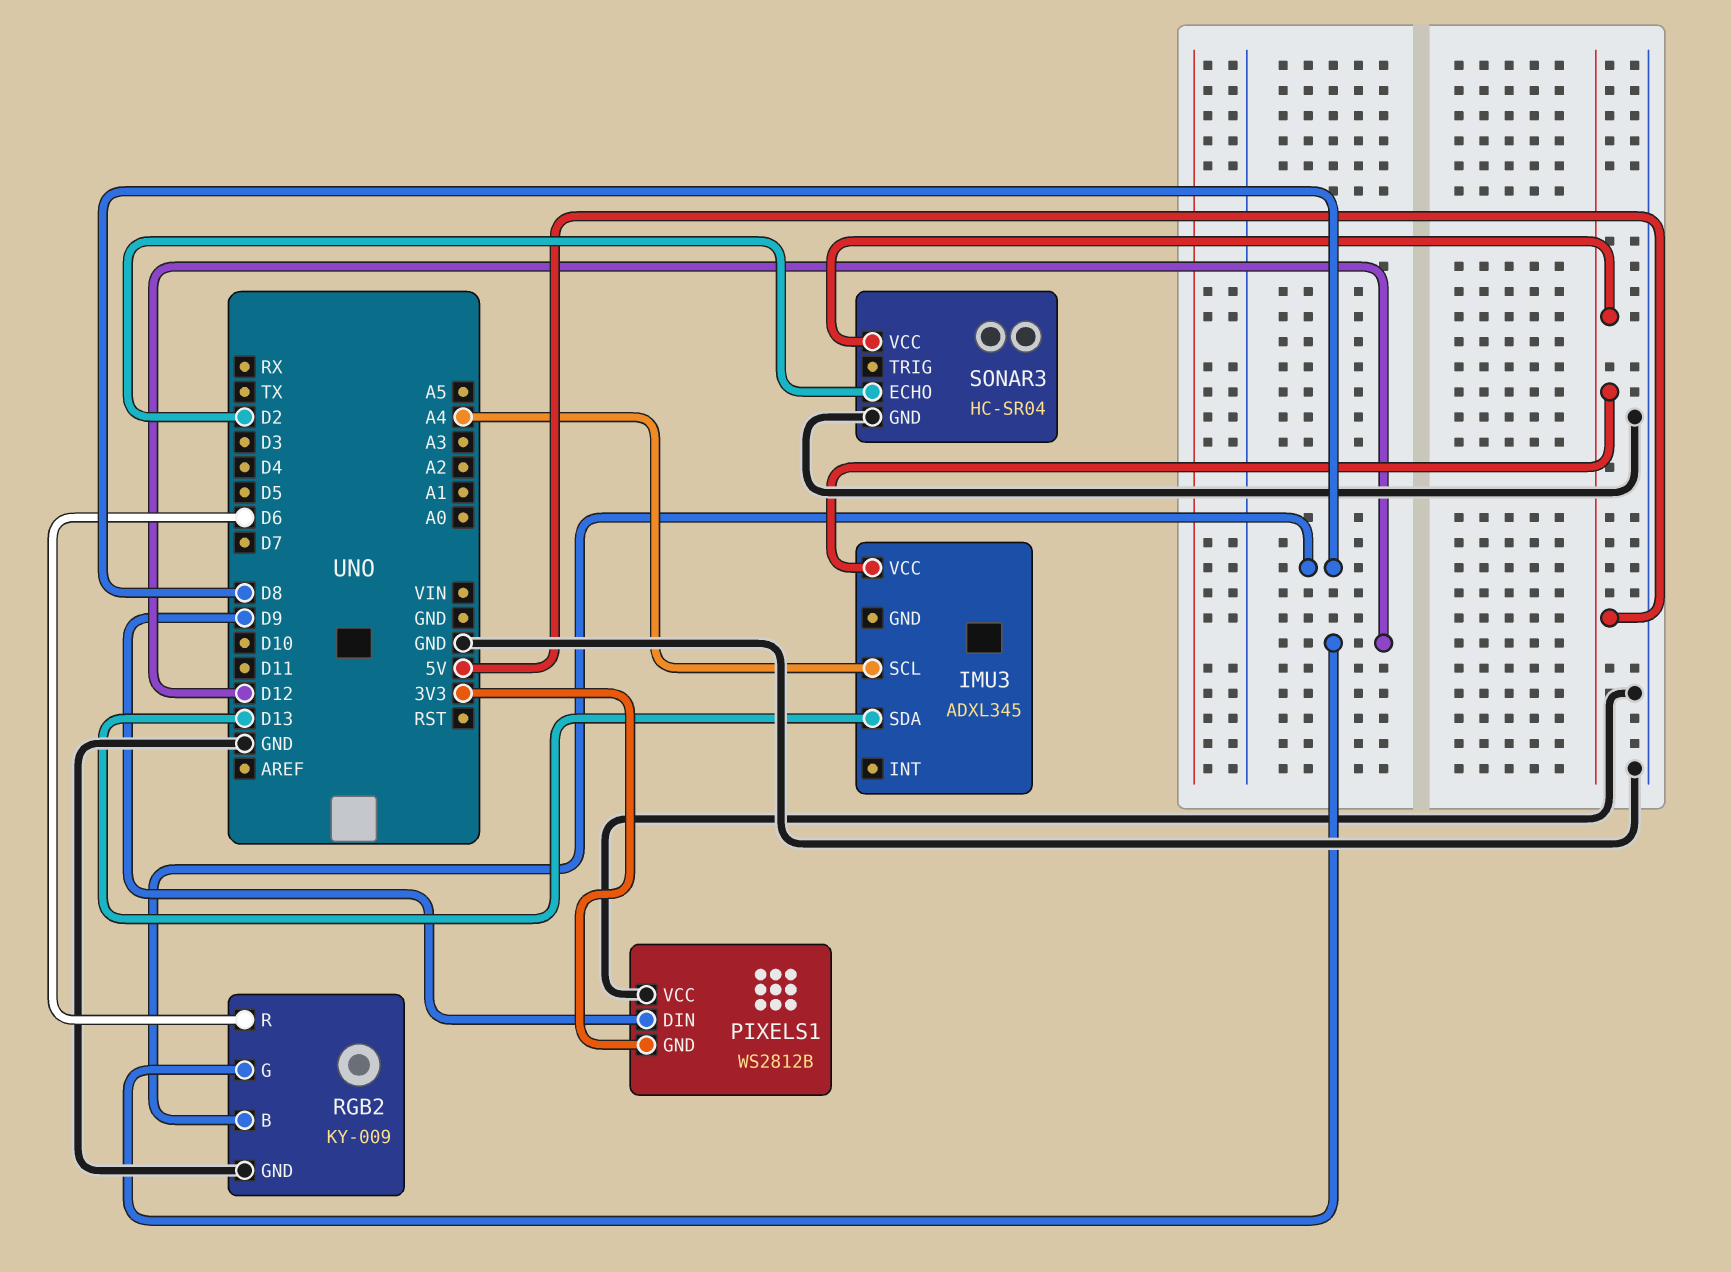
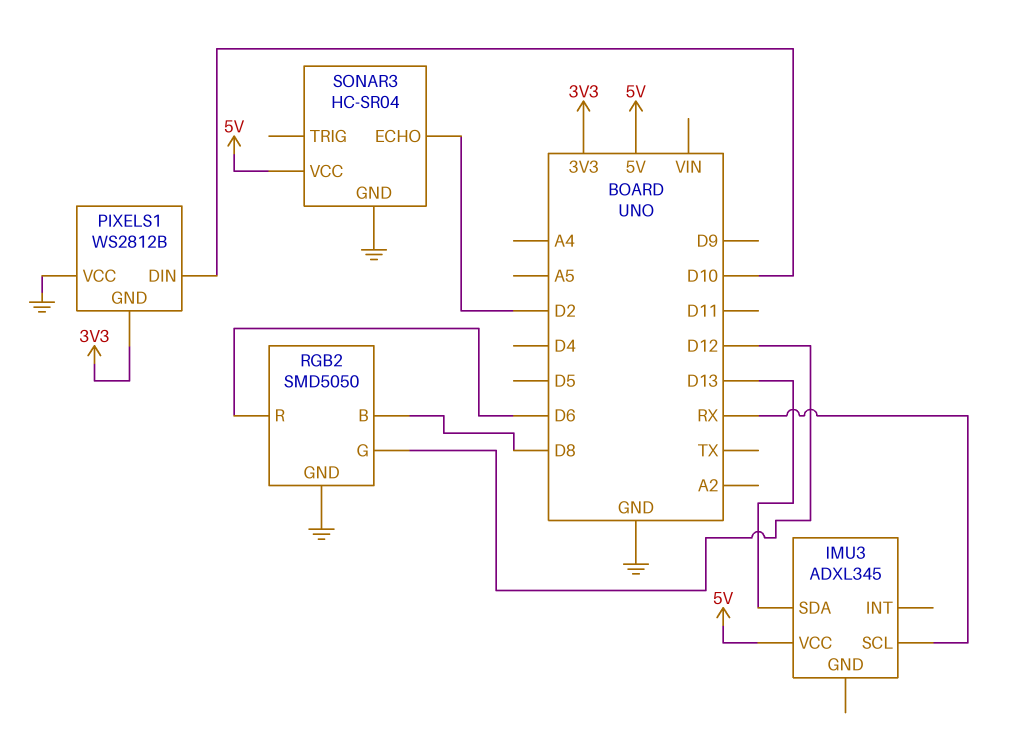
IMU3 pin SCL: A4 -> RX
PIXELS1 pin DIN: D9 -> D10
RGB2: KY-009 -> SMD5050

